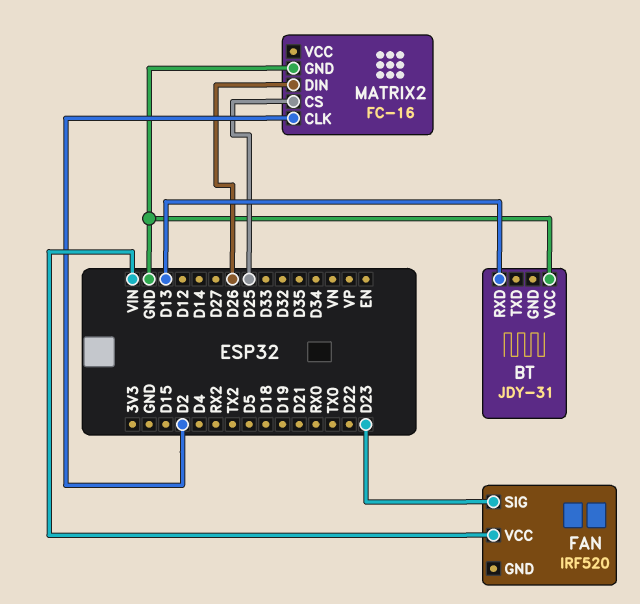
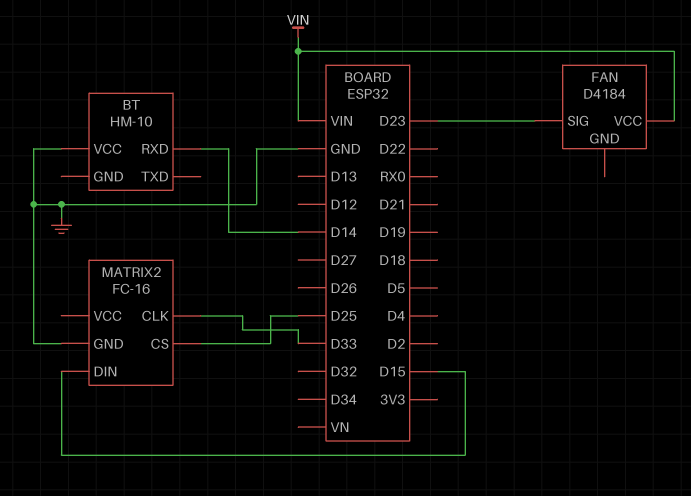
BT: JDY-31 -> HM-10
BT pin RXD: D13 -> D14
FAN: IRF520 -> D4184
MATRIX2 pin CLK: D2 -> D33
MATRIX2 pin DIN: D26 -> D15

